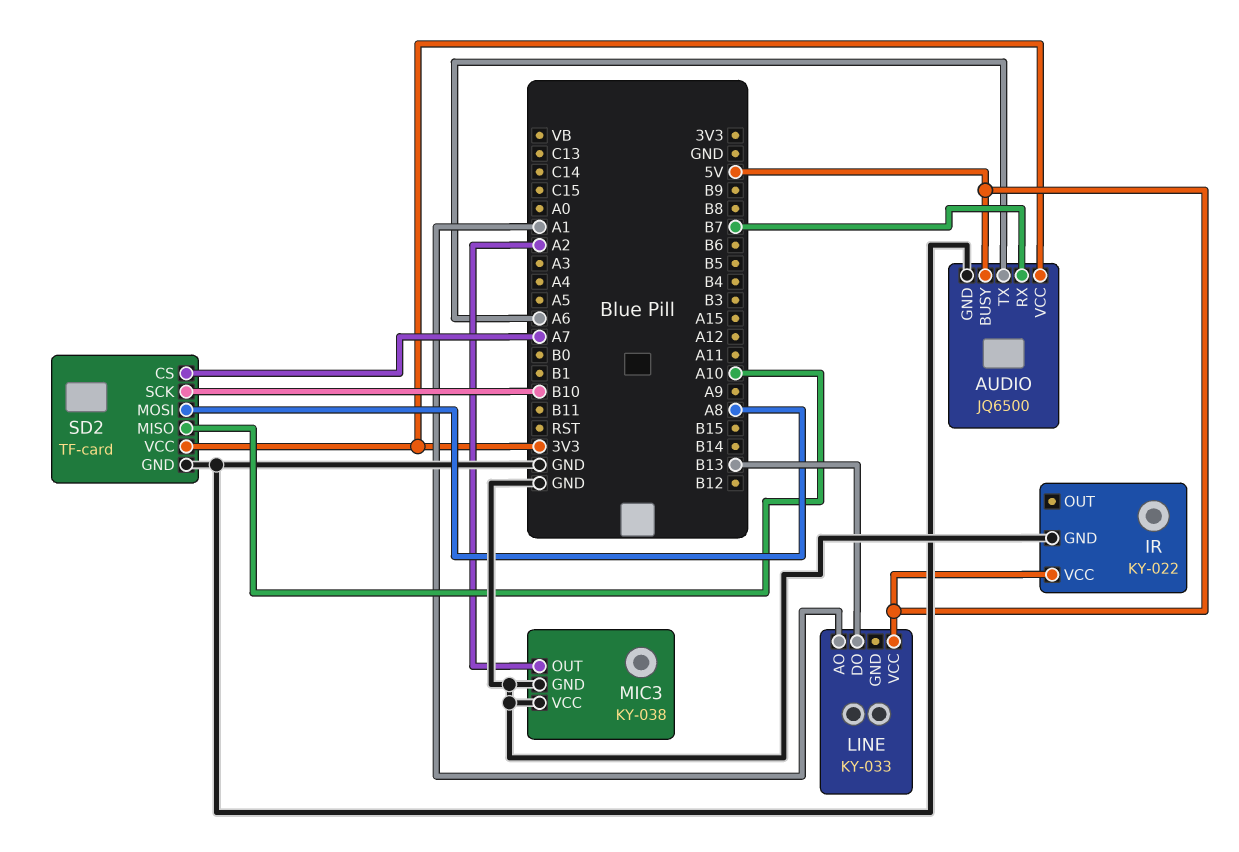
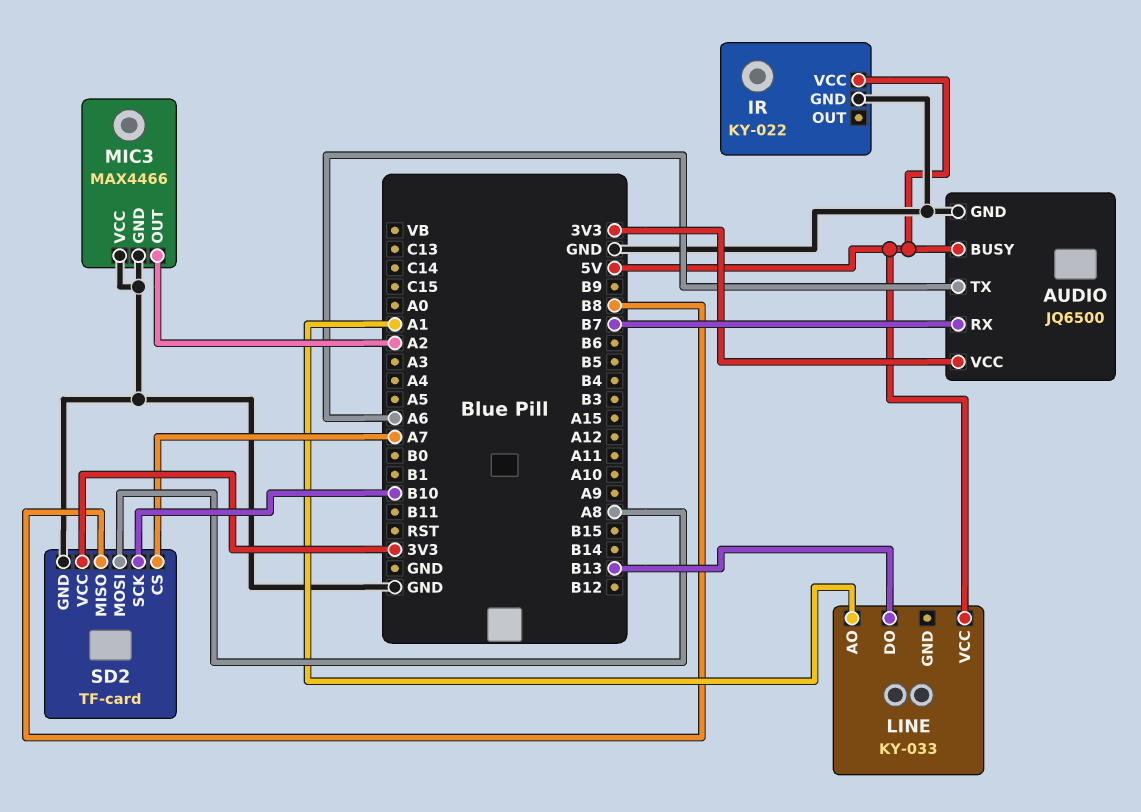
MIC3: KY-038 -> MAX4466
SD2 pin MISO: A10 -> B8

